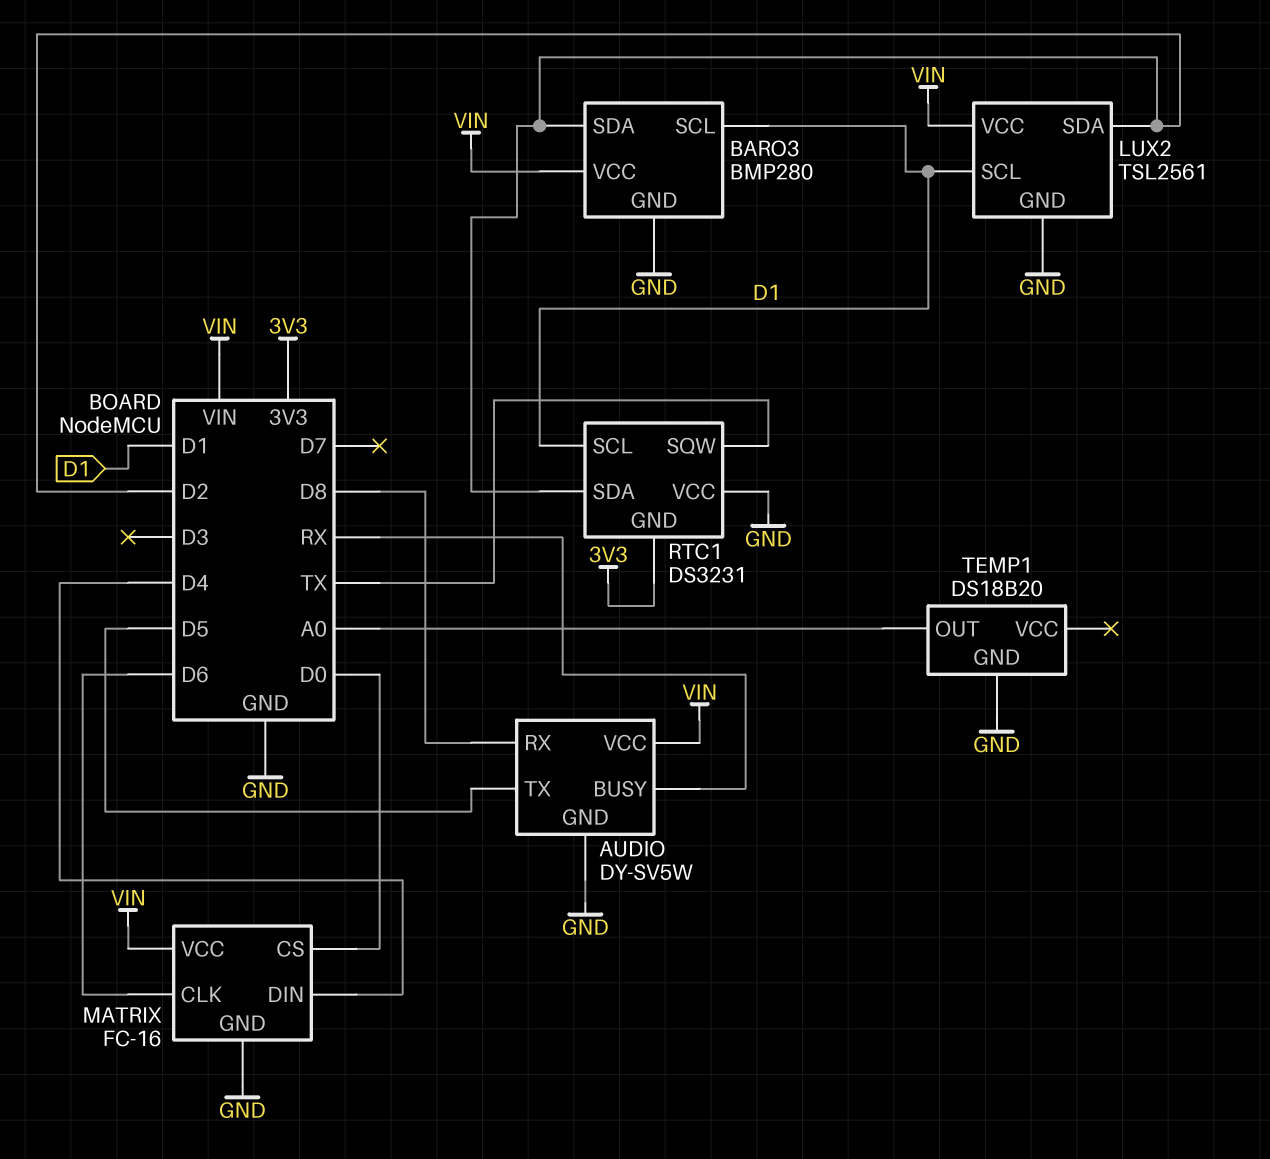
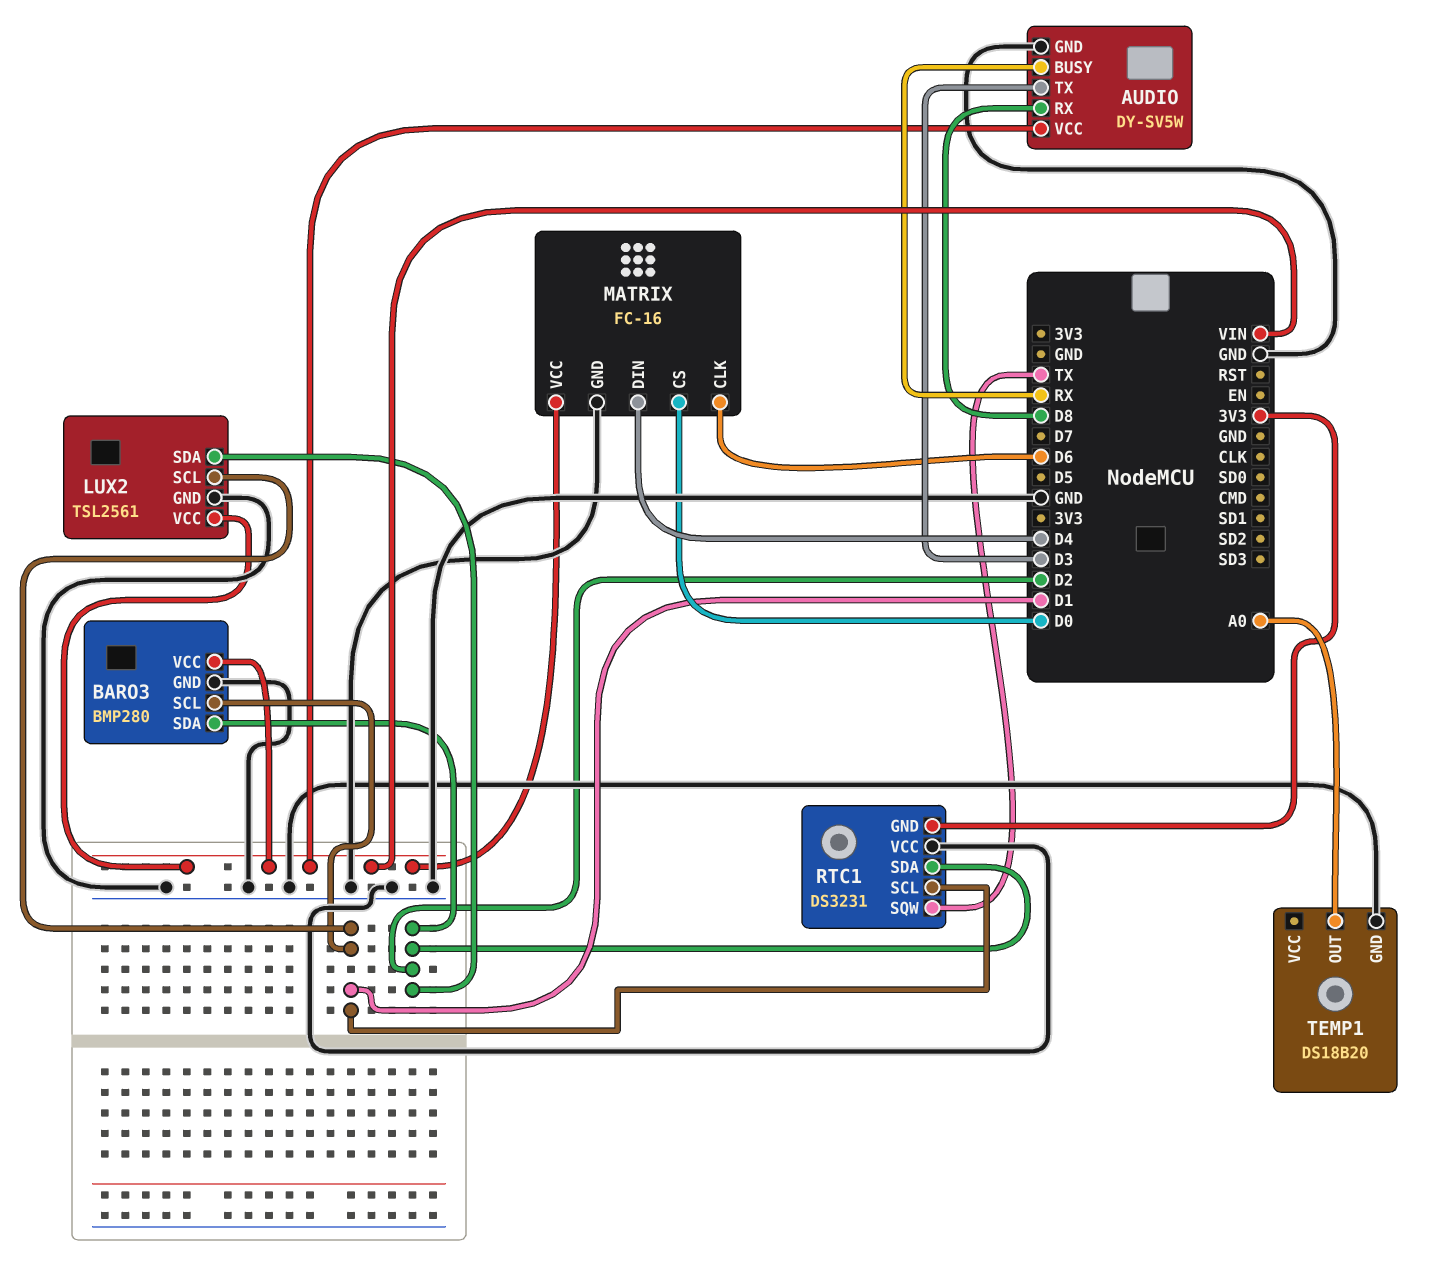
AUDIO pin TX: D5 -> D3

